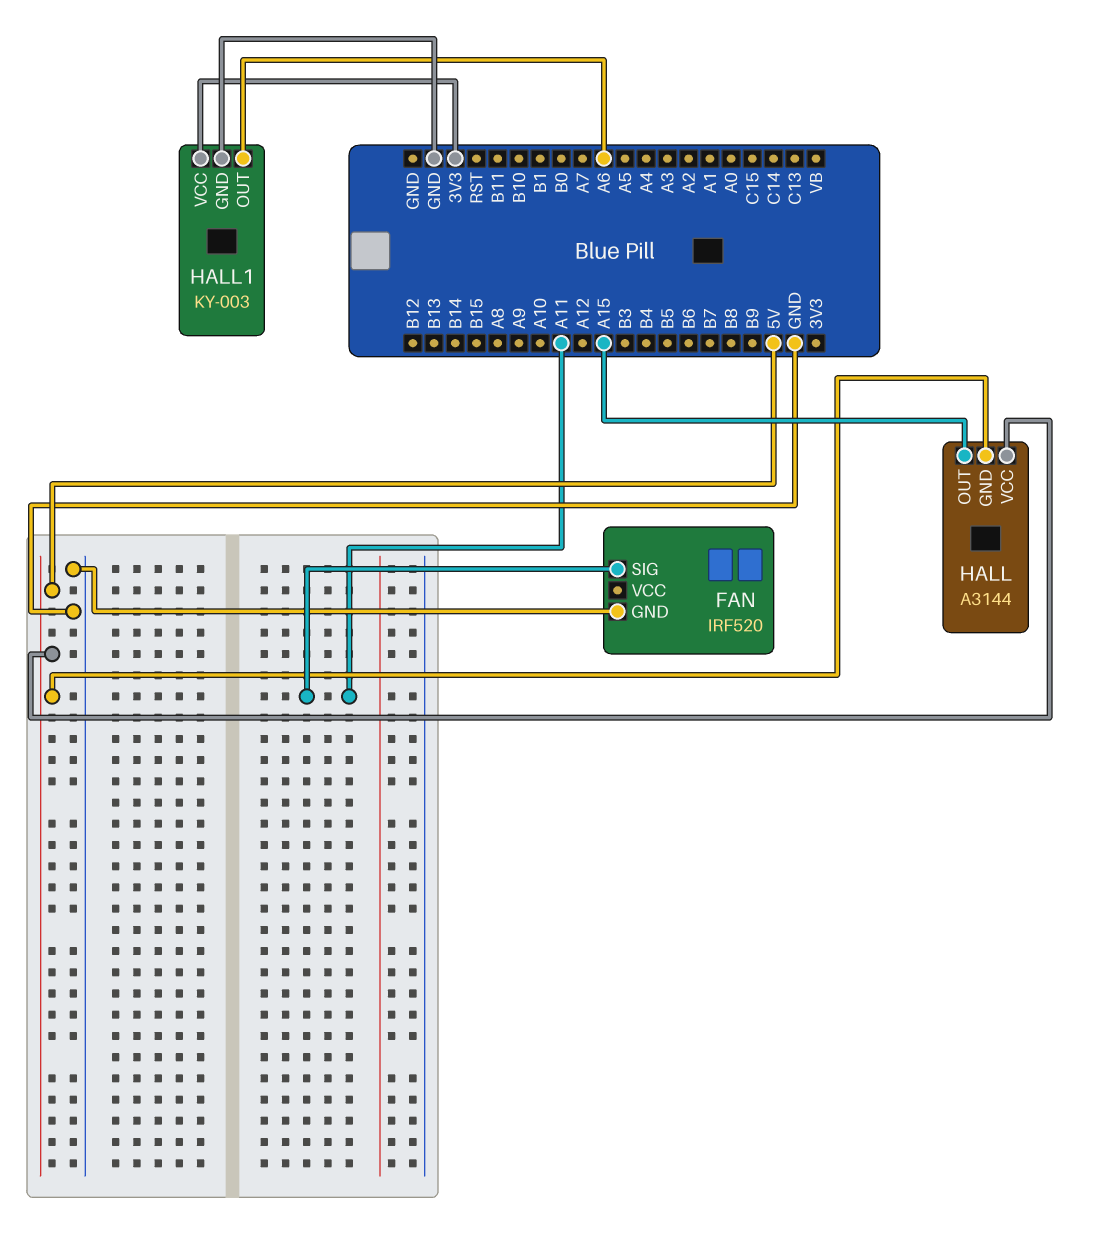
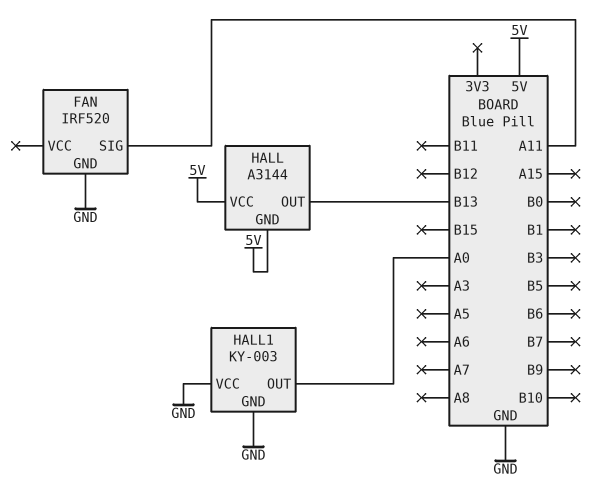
HALL pin OUT: A15 -> B13
HALL1 pin OUT: A6 -> A0
HALL1 pin VCC: 3V3 -> GND

